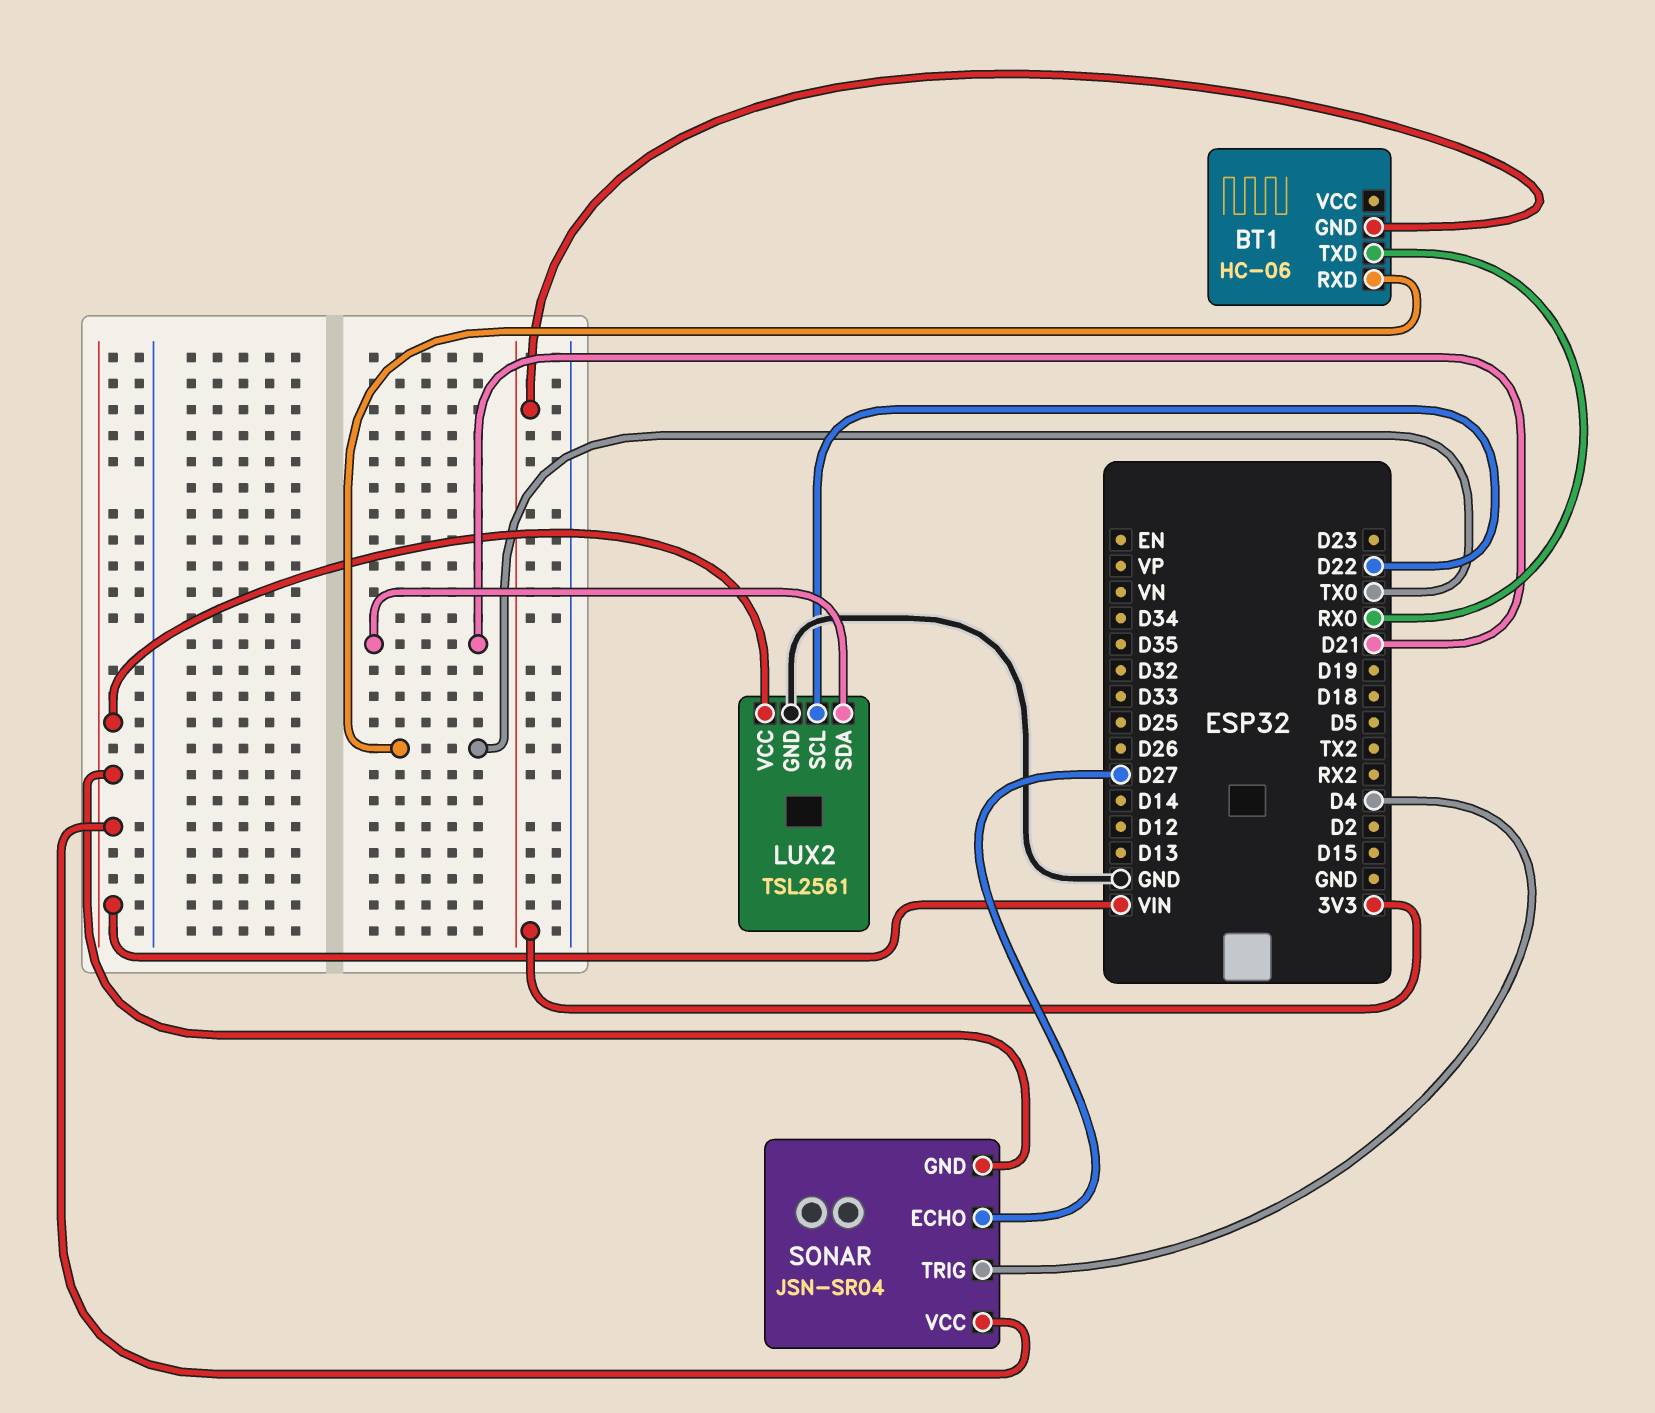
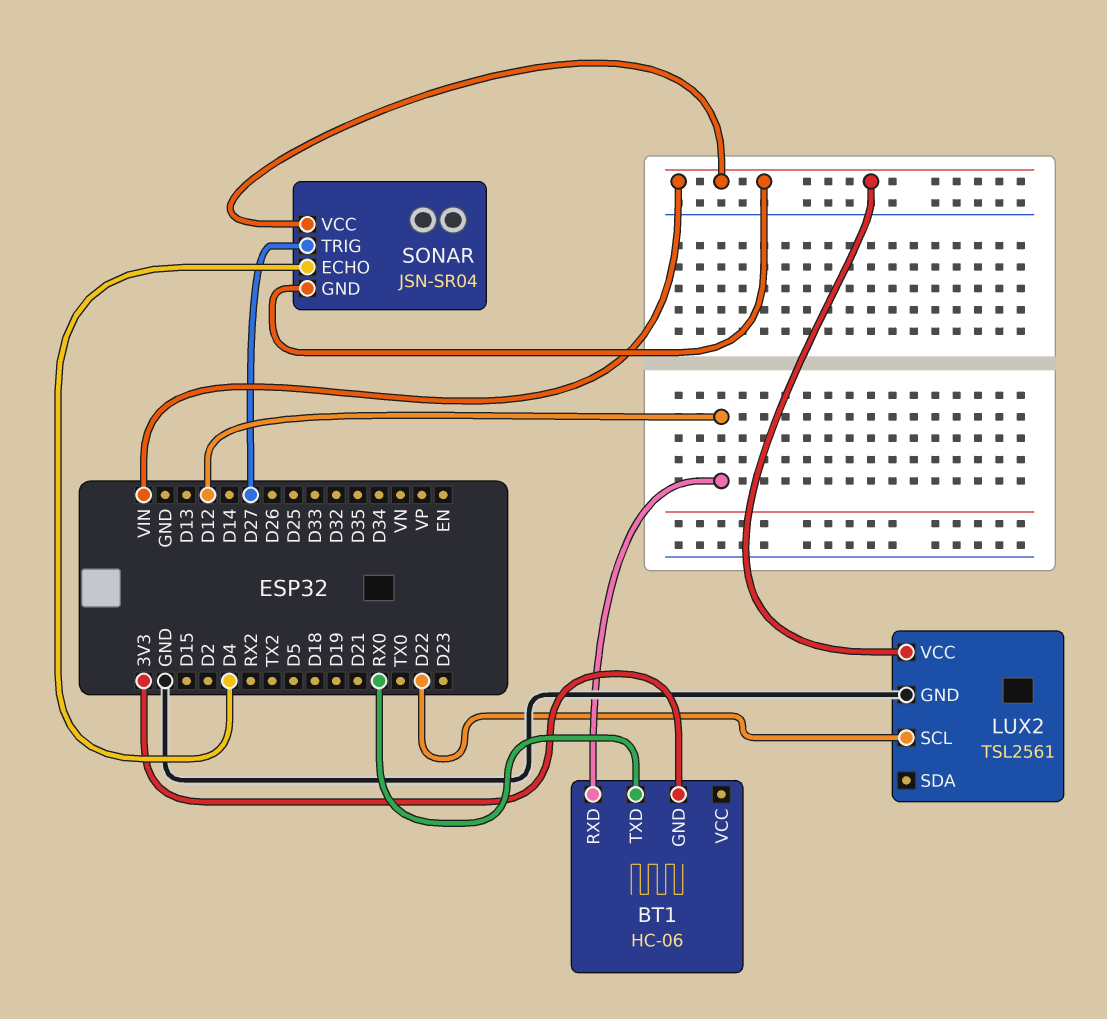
BT1 pin RXD: TX0 -> D12
LUX2 pin SDA: D21 -> none
SONAR pin ECHO: D27 -> D4
SONAR pin TRIG: D4 -> D27

